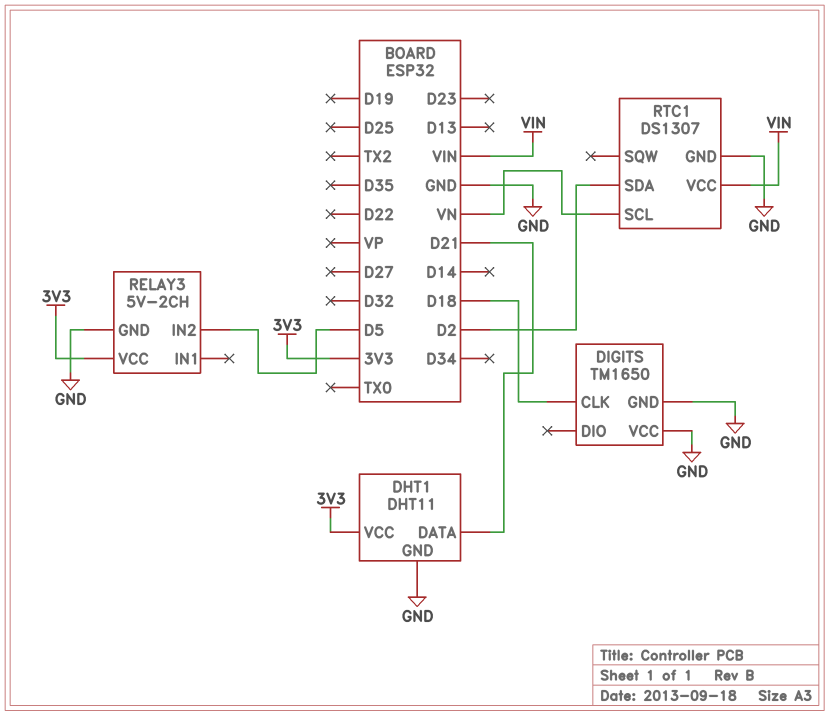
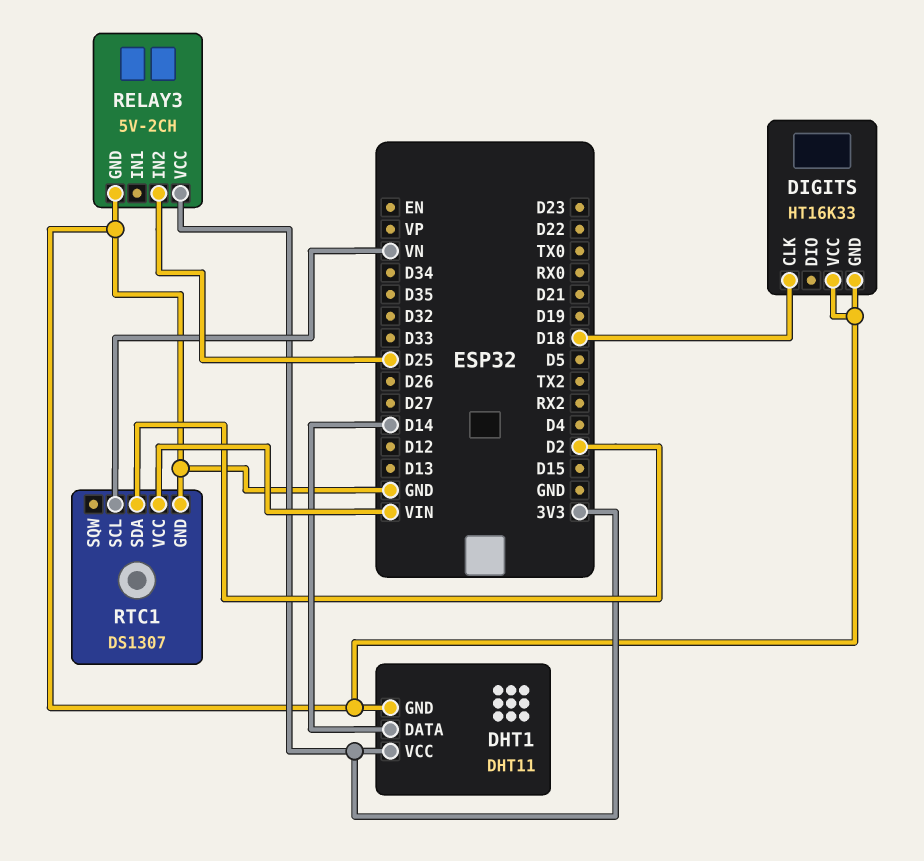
DHT1 pin DATA: D21 -> D14
DIGITS: TM1650 -> HT16K33
RELAY3 pin IN2: D5 -> D25

